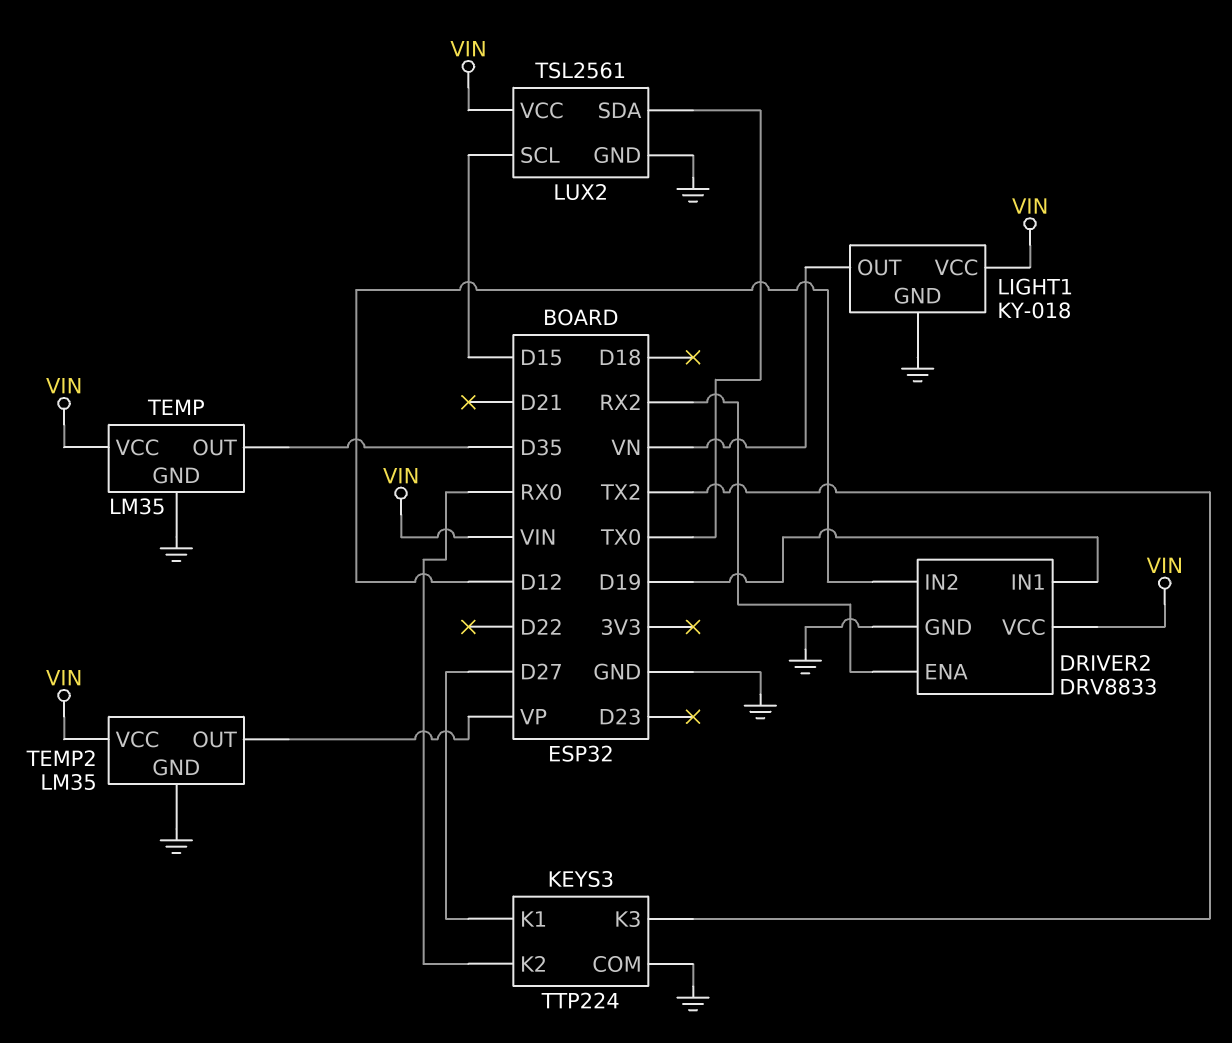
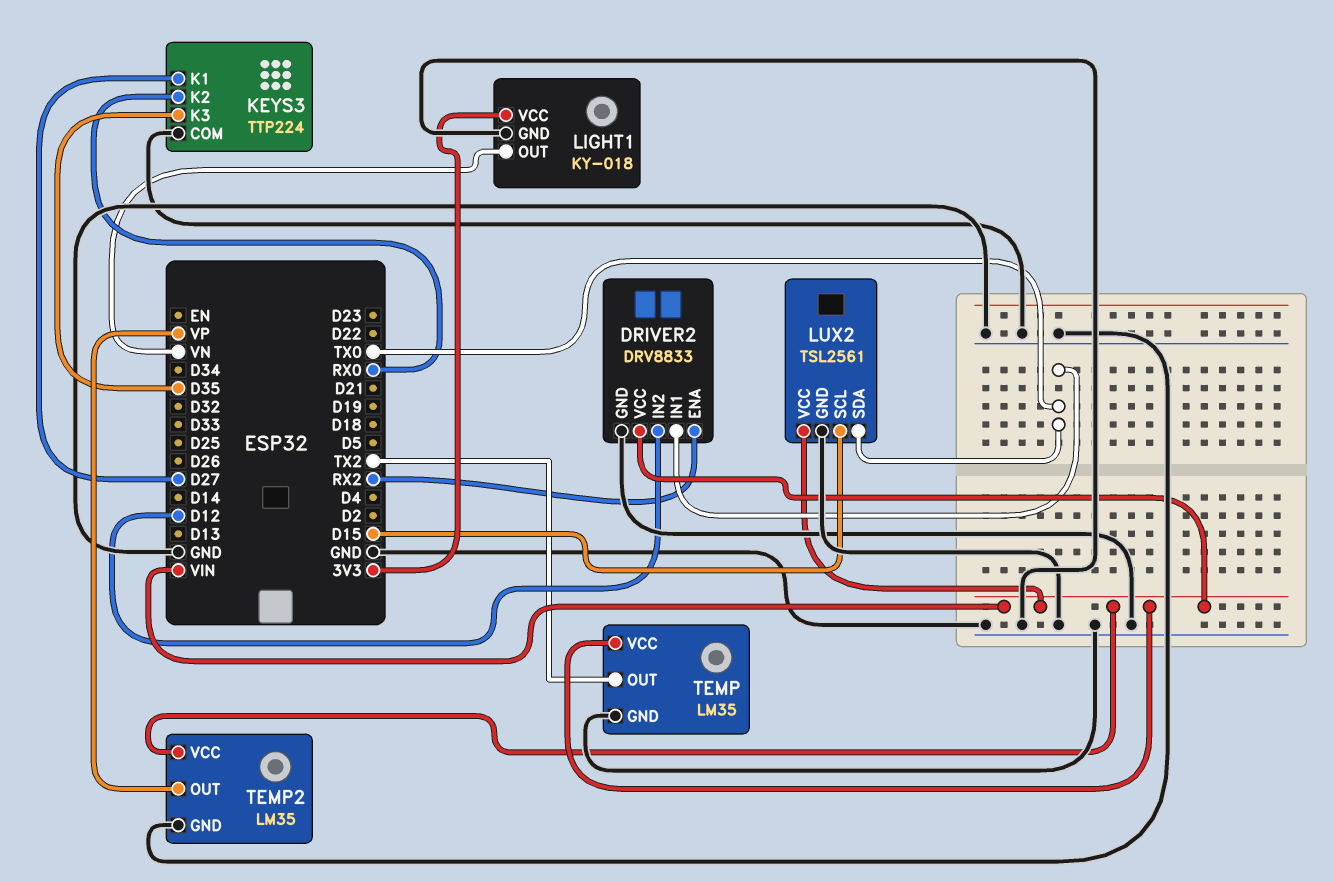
DRIVER2 pin IN1: D19 -> TX0
KEYS3 pin K3: TX2 -> D35
LIGHT1 pin VCC: VIN -> 3V3
TEMP pin OUT: D35 -> TX2

